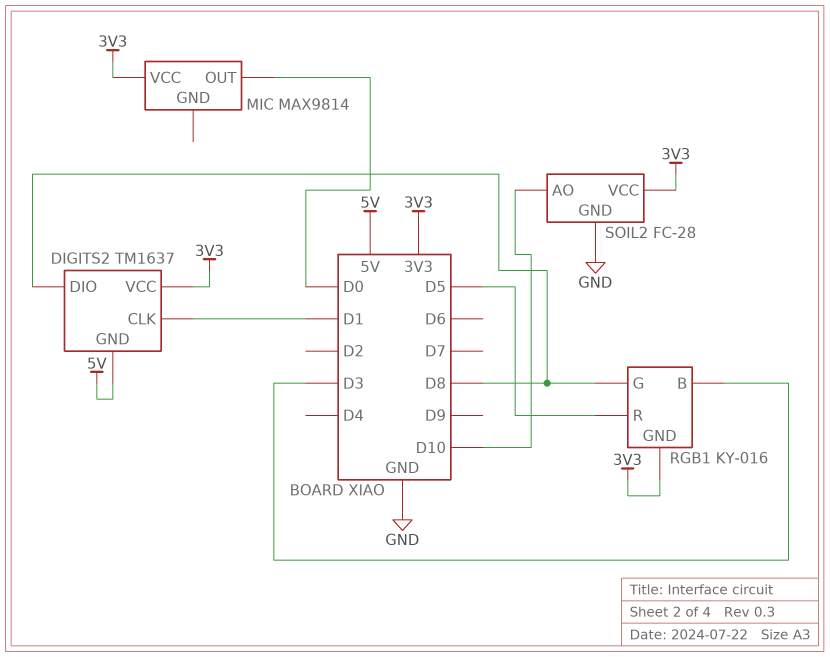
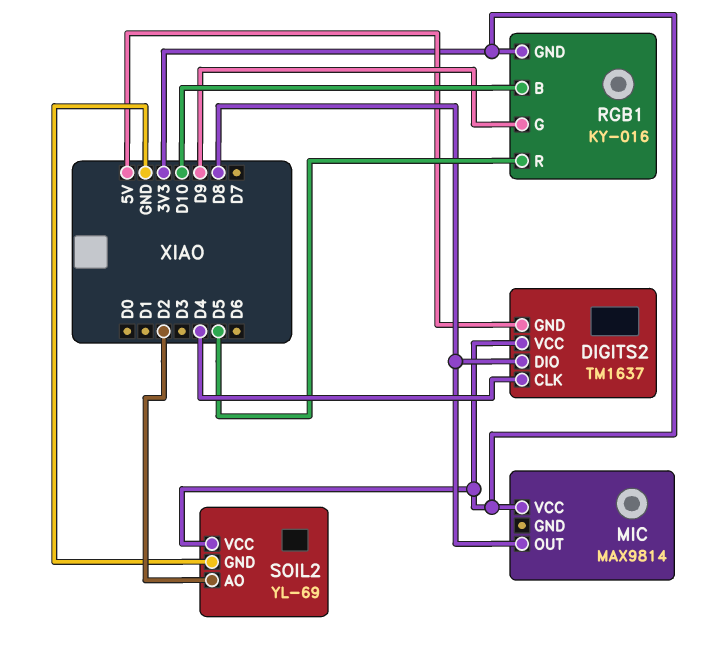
DIGITS2 pin CLK: D1 -> D4
MIC pin OUT: D0 -> D8
RGB1 pin B: D3 -> D10
RGB1 pin G: D8 -> D9
SOIL2: FC-28 -> YL-69
SOIL2 pin AO: D10 -> D2

